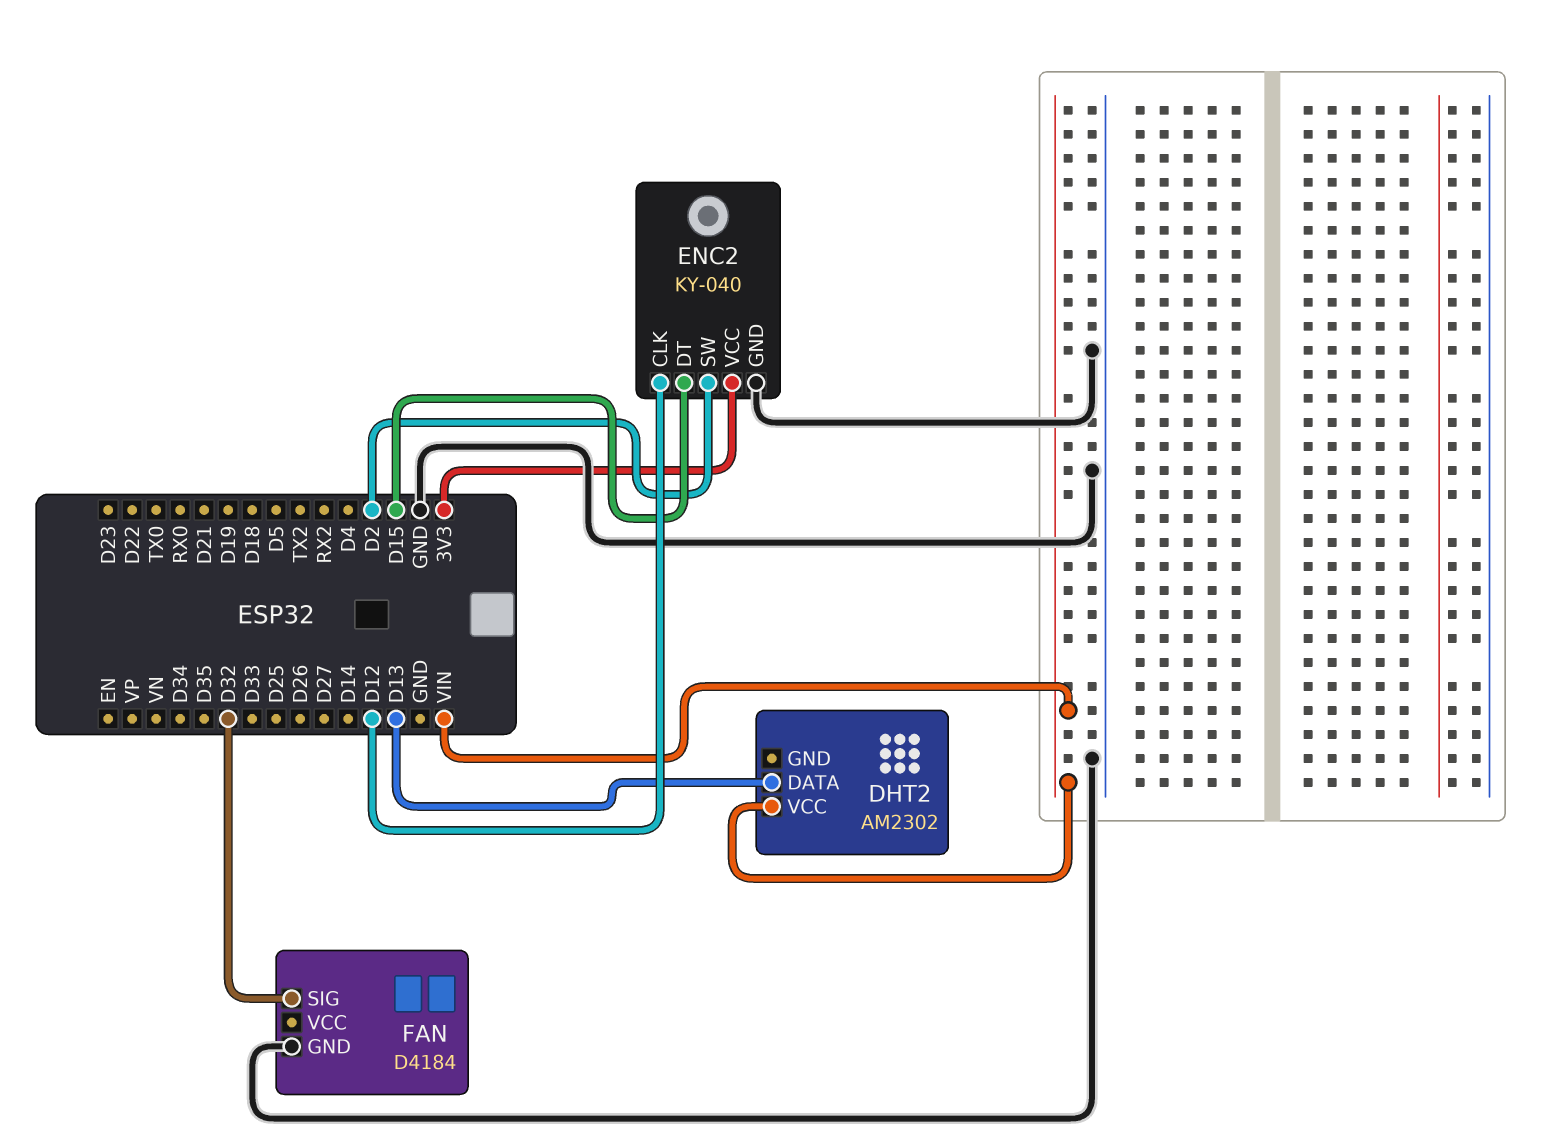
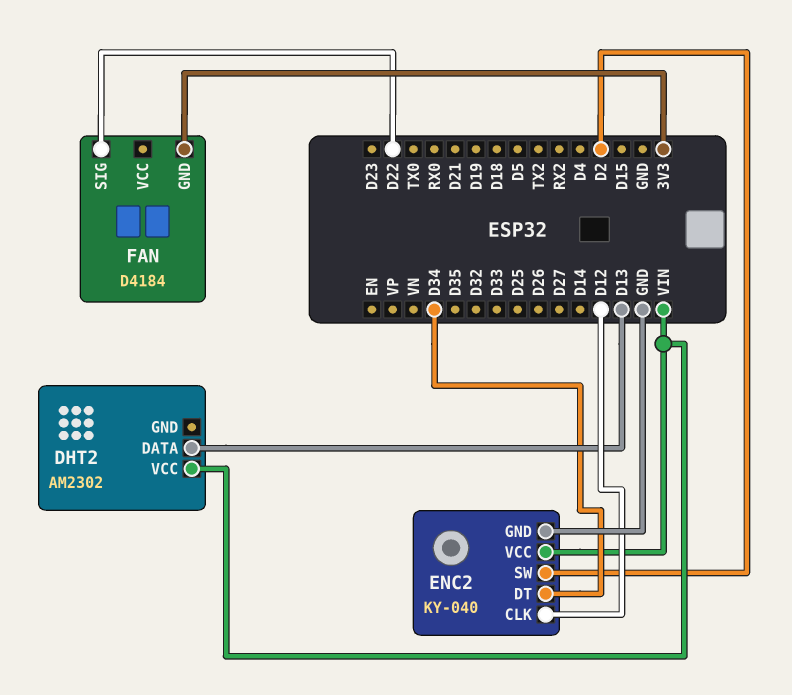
ENC2 pin DT: D15 -> D34
ENC2 pin VCC: 3V3 -> VIN
FAN pin GND: GND -> 3V3
FAN pin SIG: D32 -> D22

